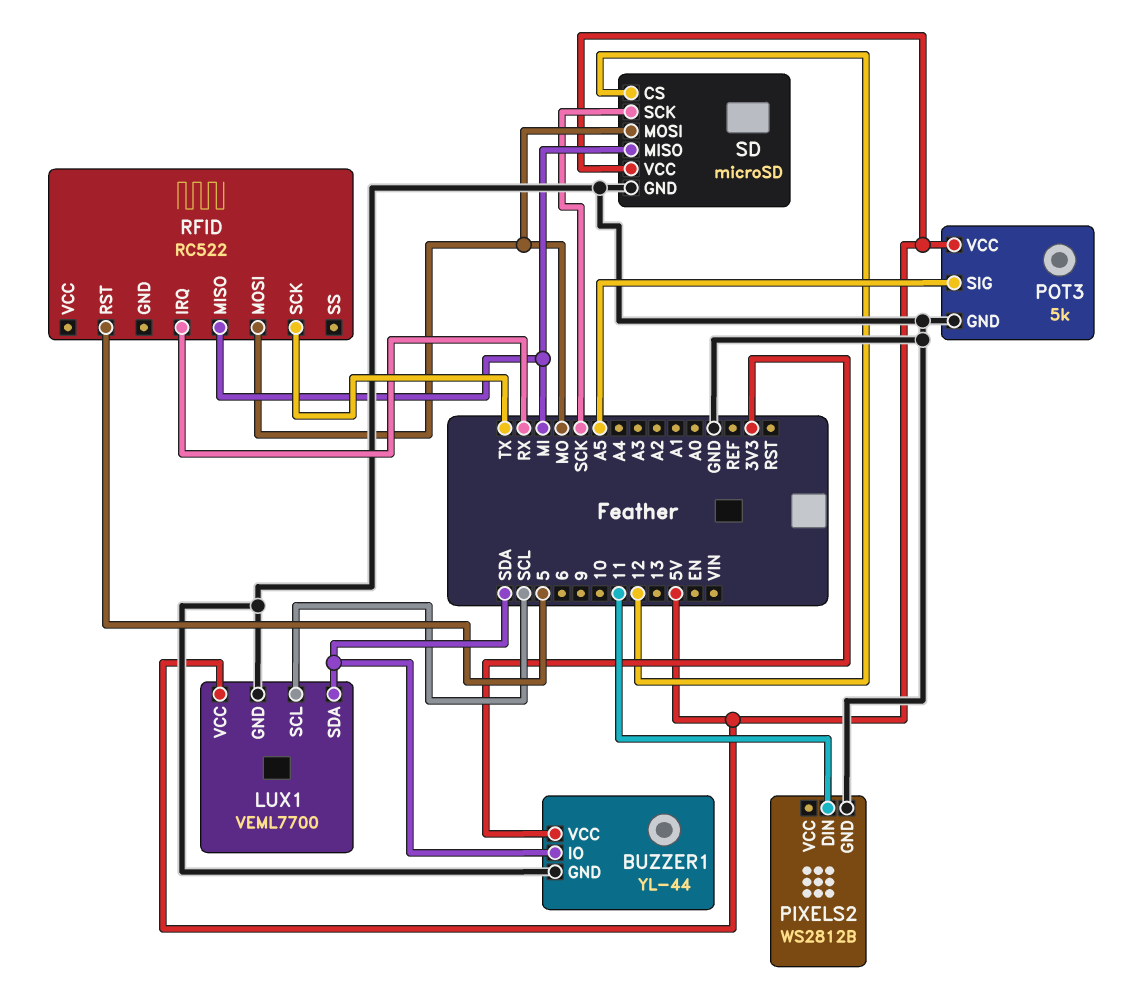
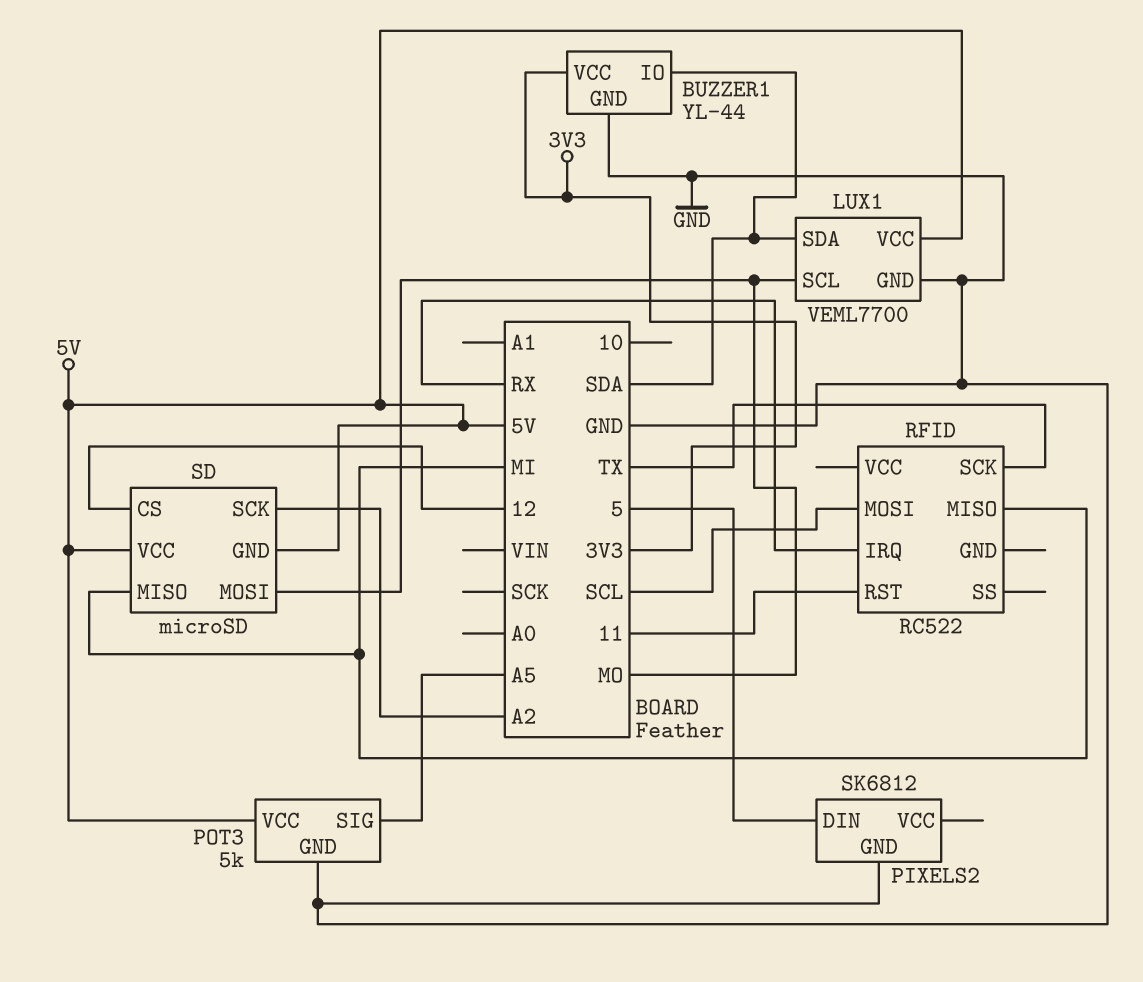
LUX1 pin SCL: SCL -> MO
PIXELS2: WS2812B -> SK6812
PIXELS2 pin DIN: 11 -> 5
RFID pin MOSI: MO -> SCL
RFID pin RST: 5 -> 11
SD pin GND: GND -> 5V
SD pin SCK: SCK -> A2

